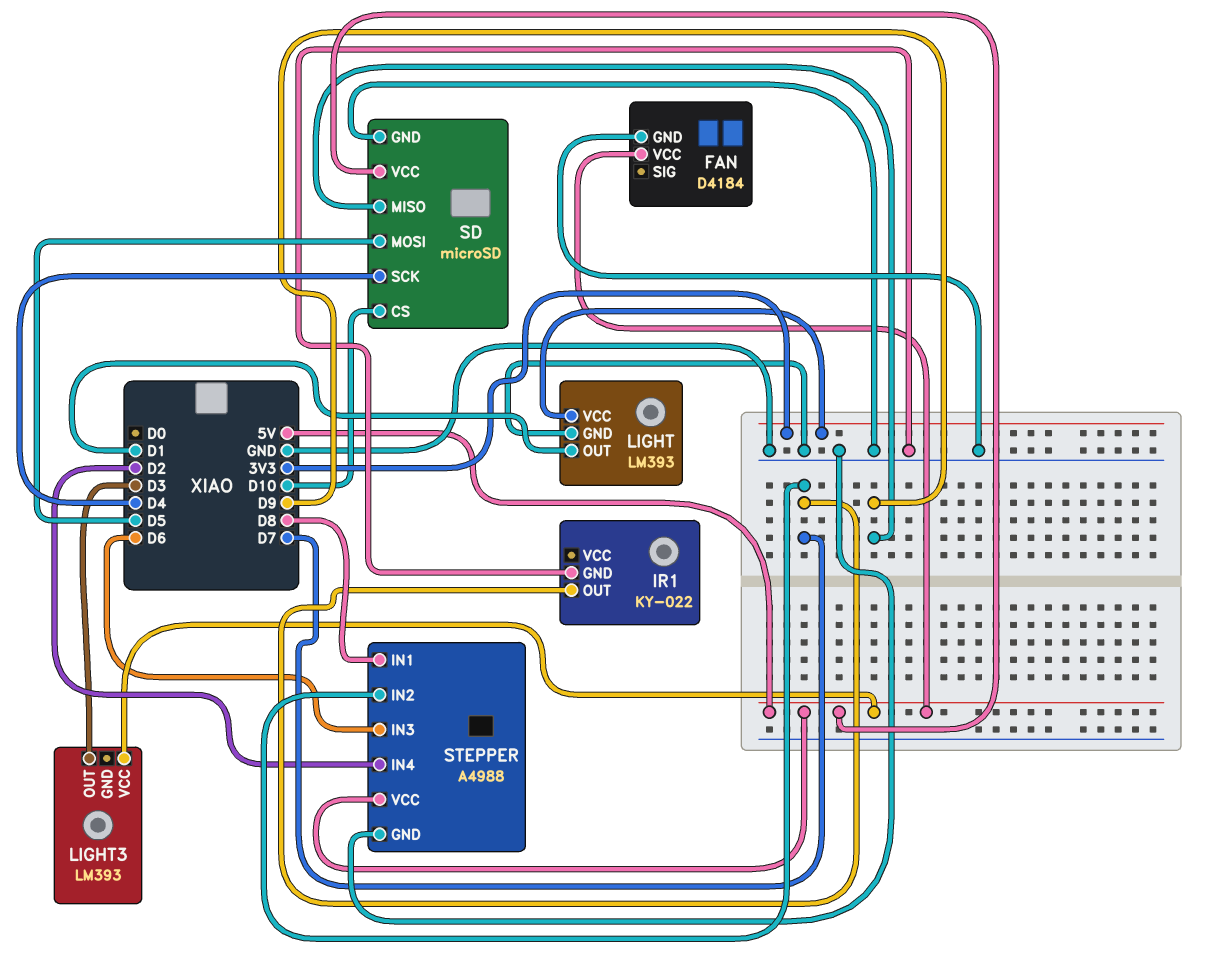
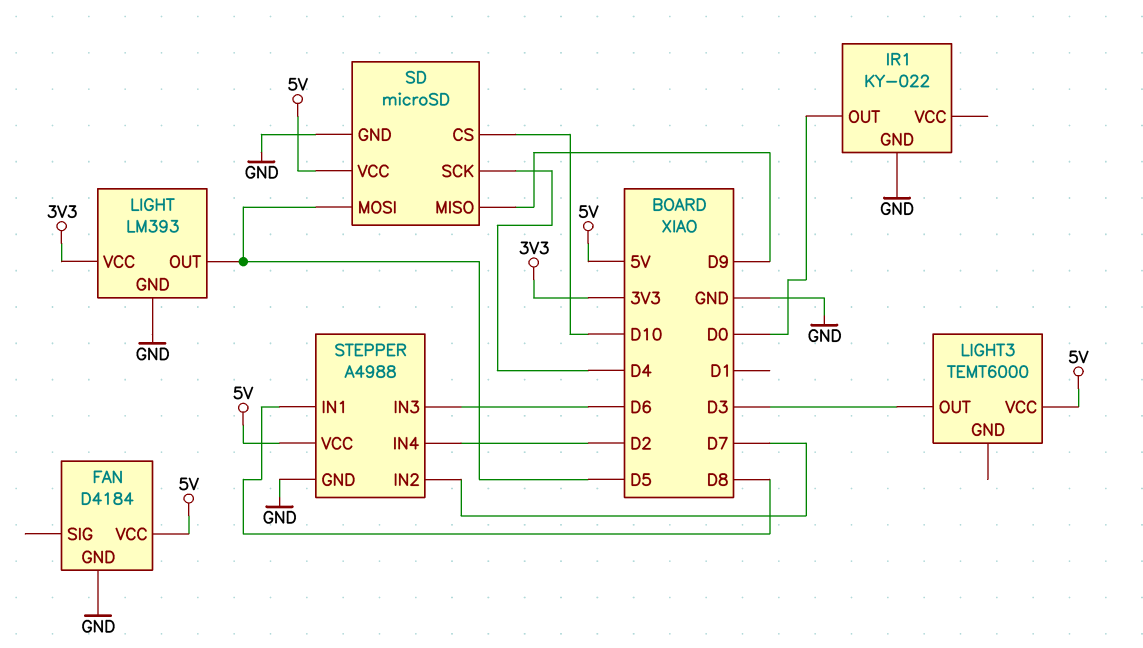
IR1 pin OUT: D7 -> D0
LIGHT pin OUT: D1 -> D5
LIGHT3: LM393 -> TEMT6000

